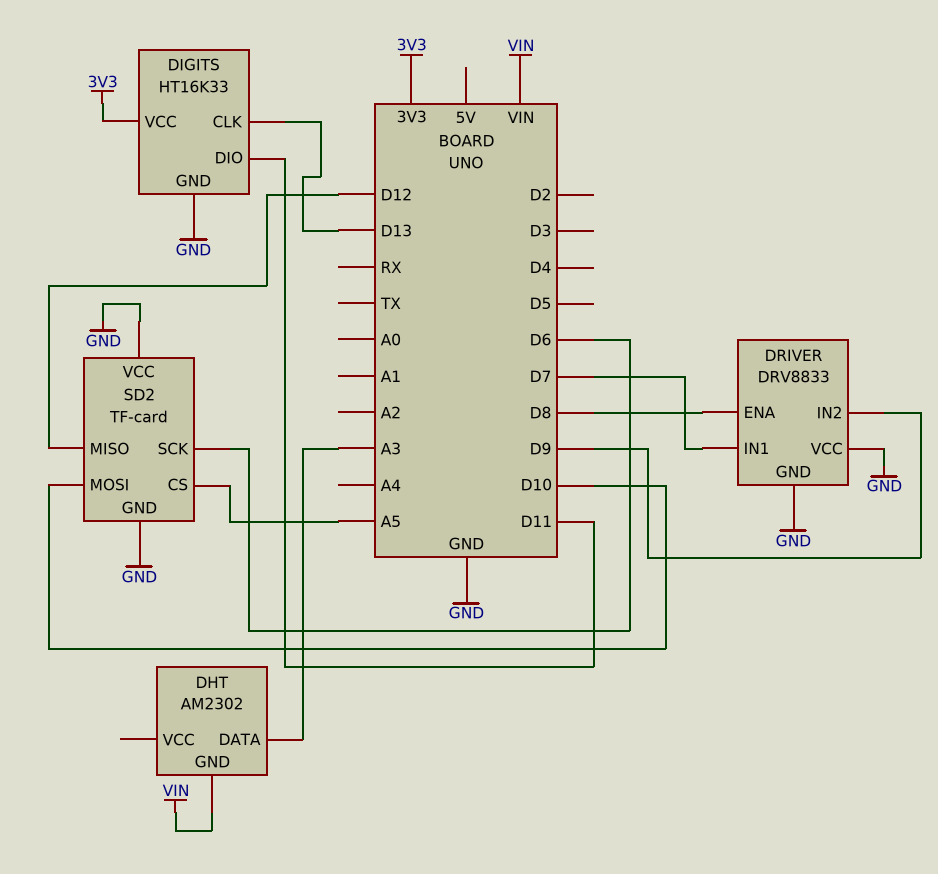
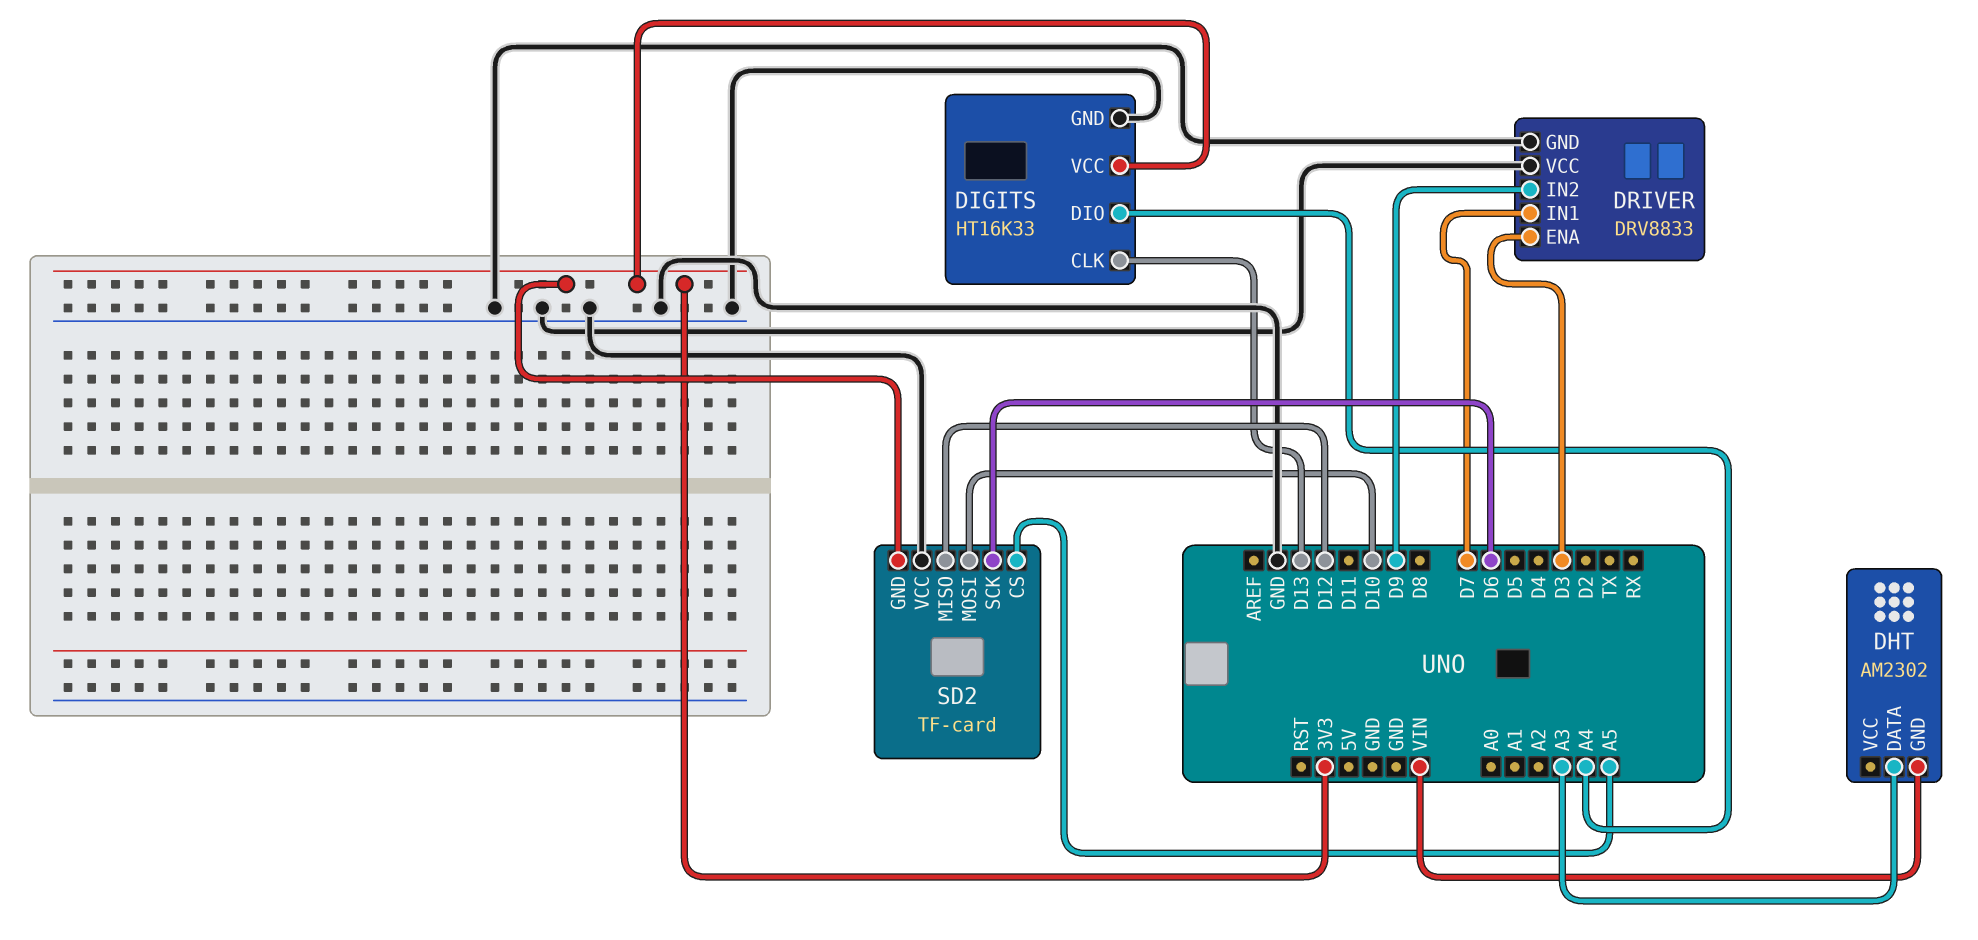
DIGITS pin DIO: D11 -> A4
DRIVER pin ENA: D8 -> D3
SD2 pin GND: GND -> 3V3

